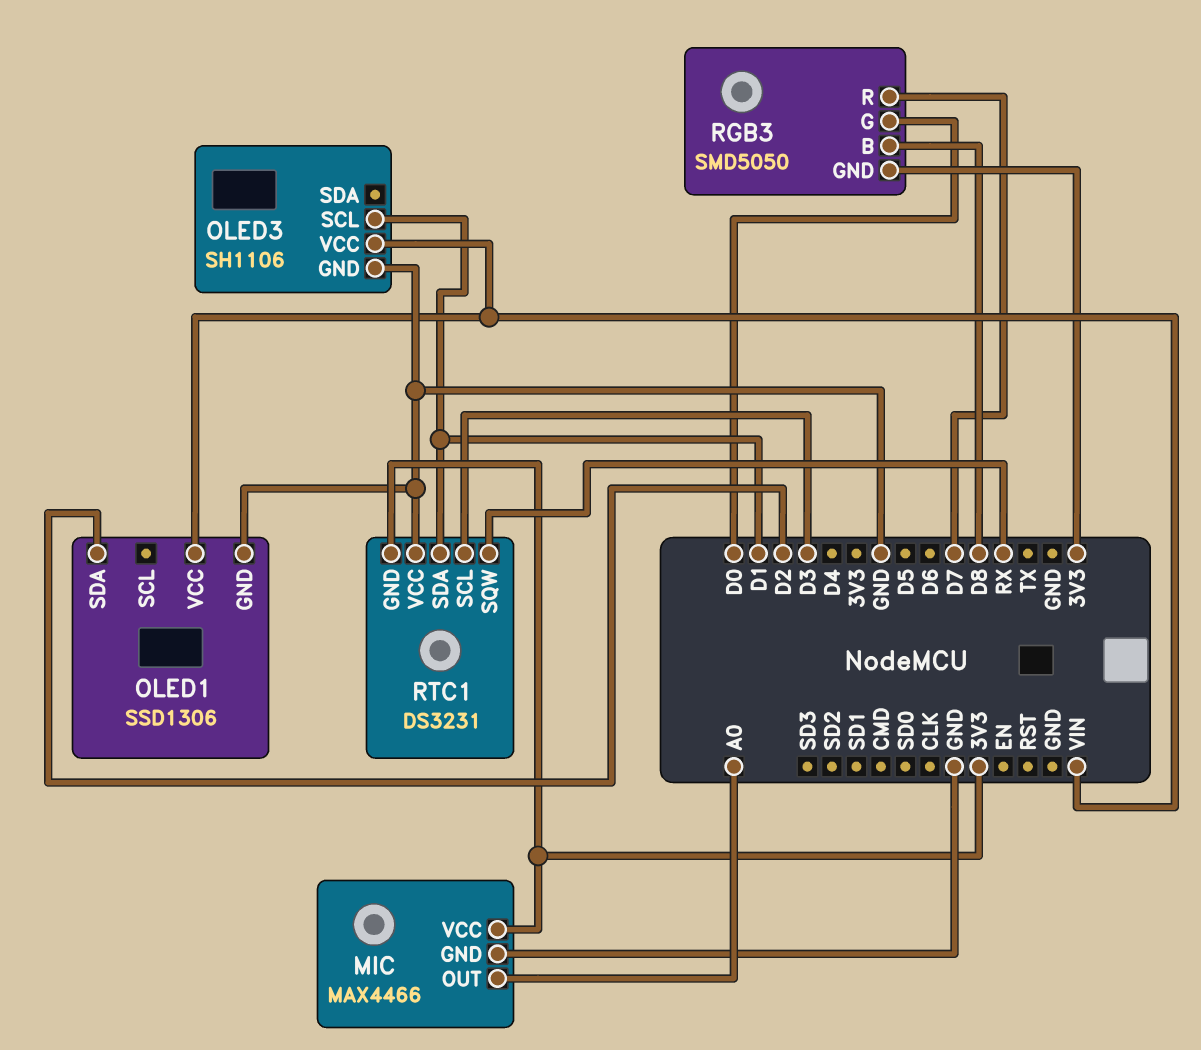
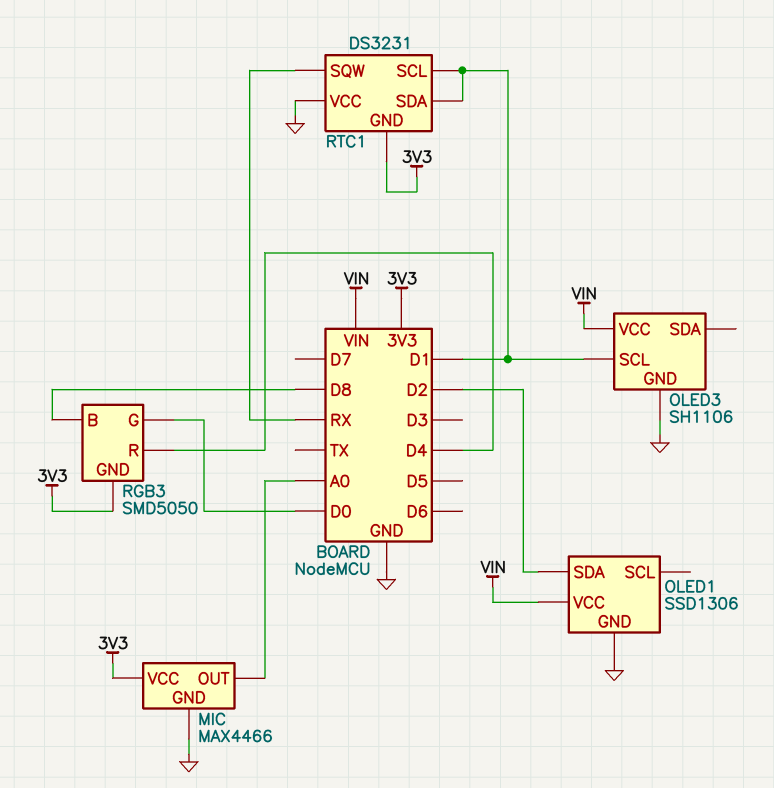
RGB3 pin R: D7 -> D4
RTC1 pin SCL: D3 -> D1

